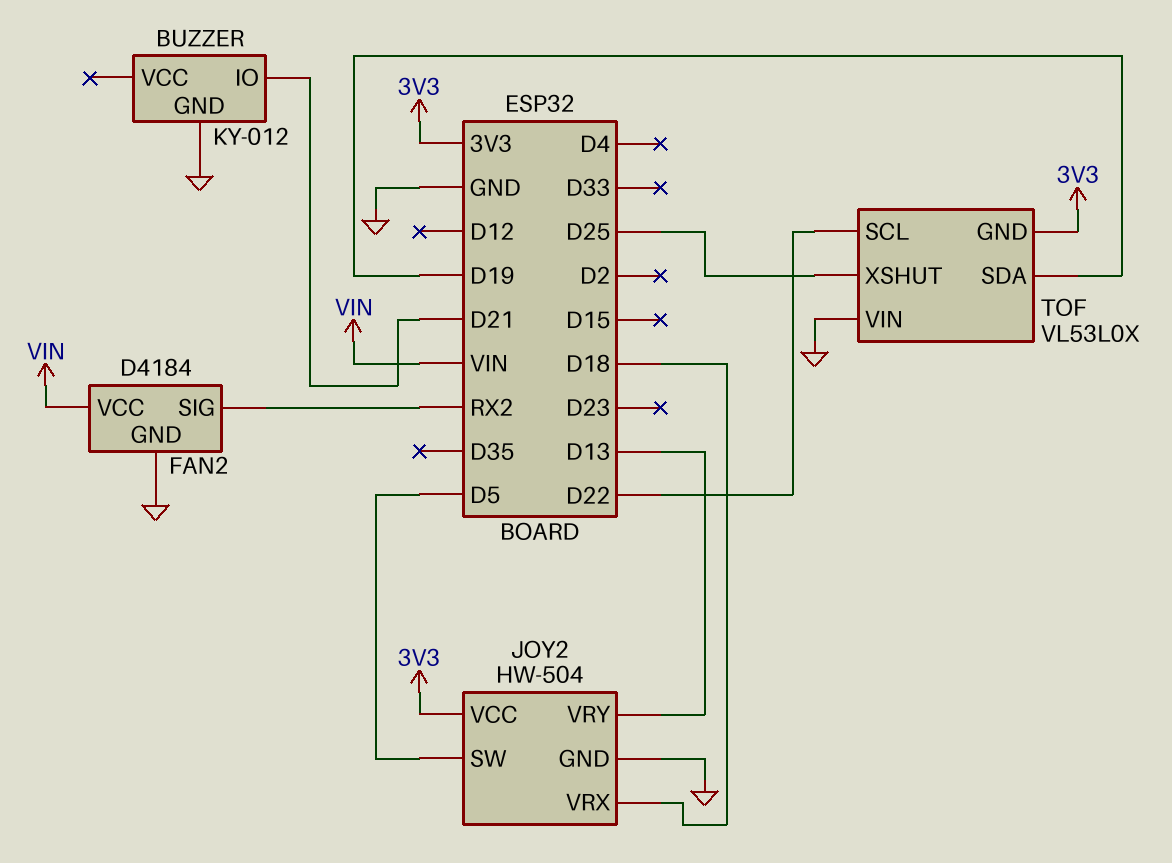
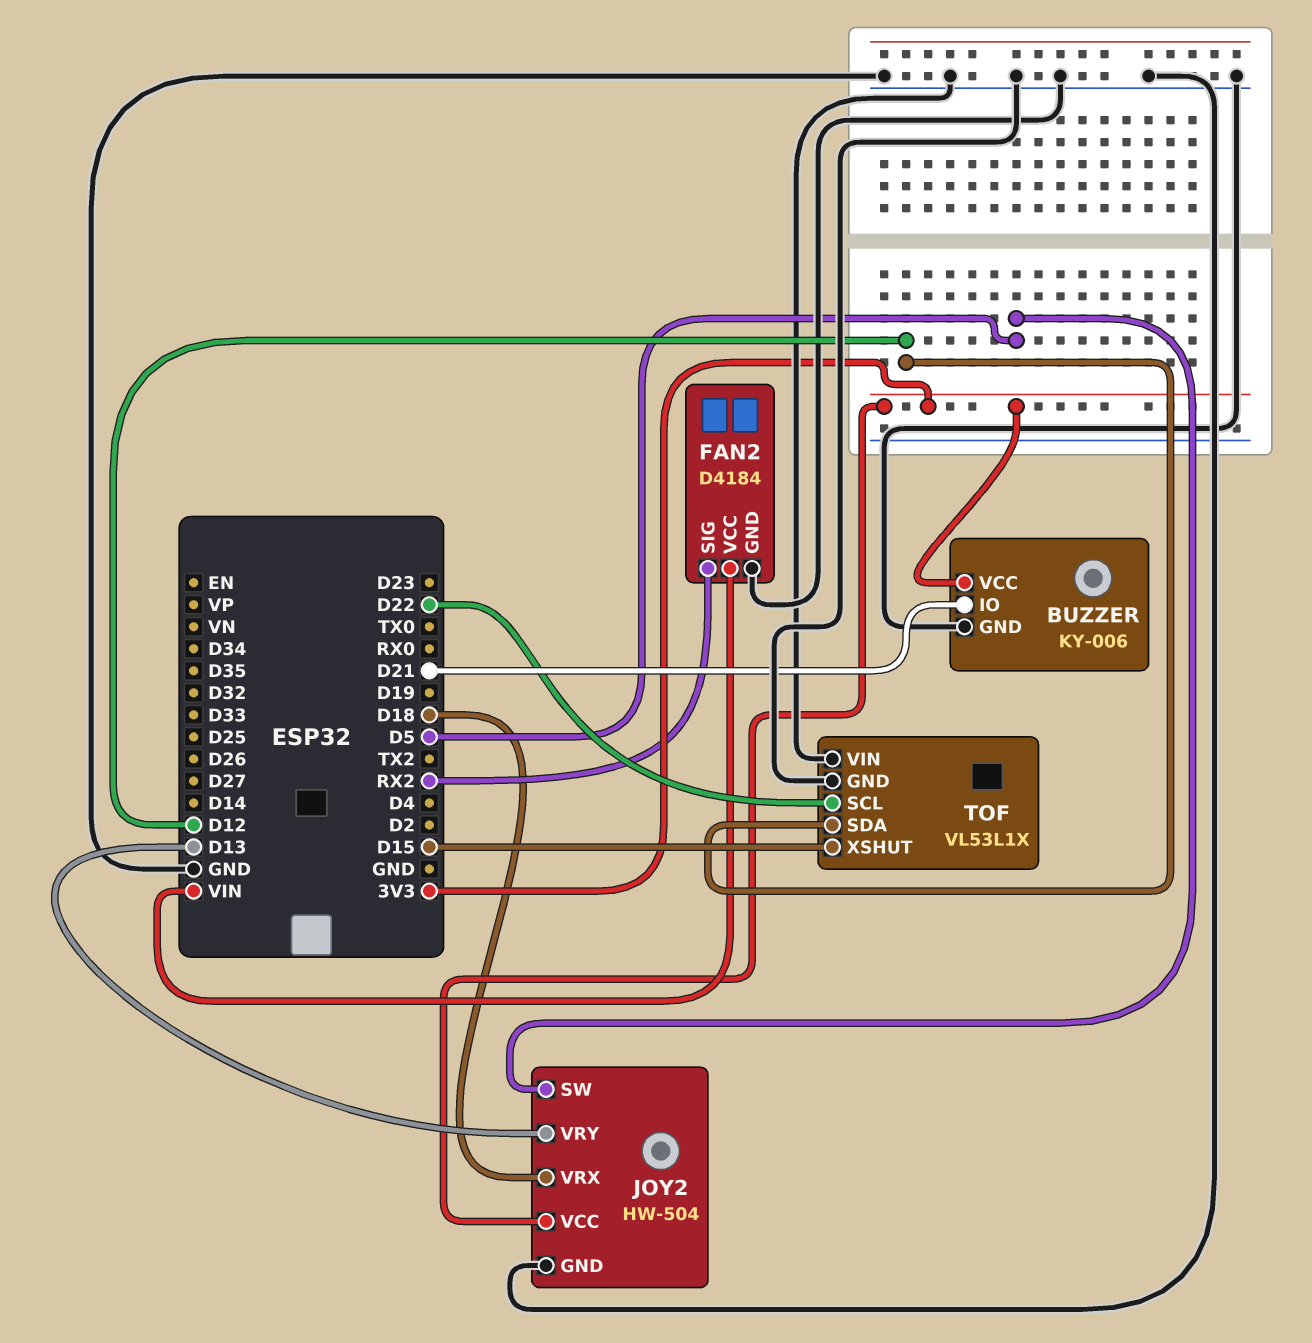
BUZZER: KY-012 -> KY-006
BUZZER pin VCC: none -> 3V3
TOF: VL53L0X -> VL53L1X
TOF pin GND: 3V3 -> GND
TOF pin SDA: D19 -> D12
TOF pin XSHUT: D25 -> D15

